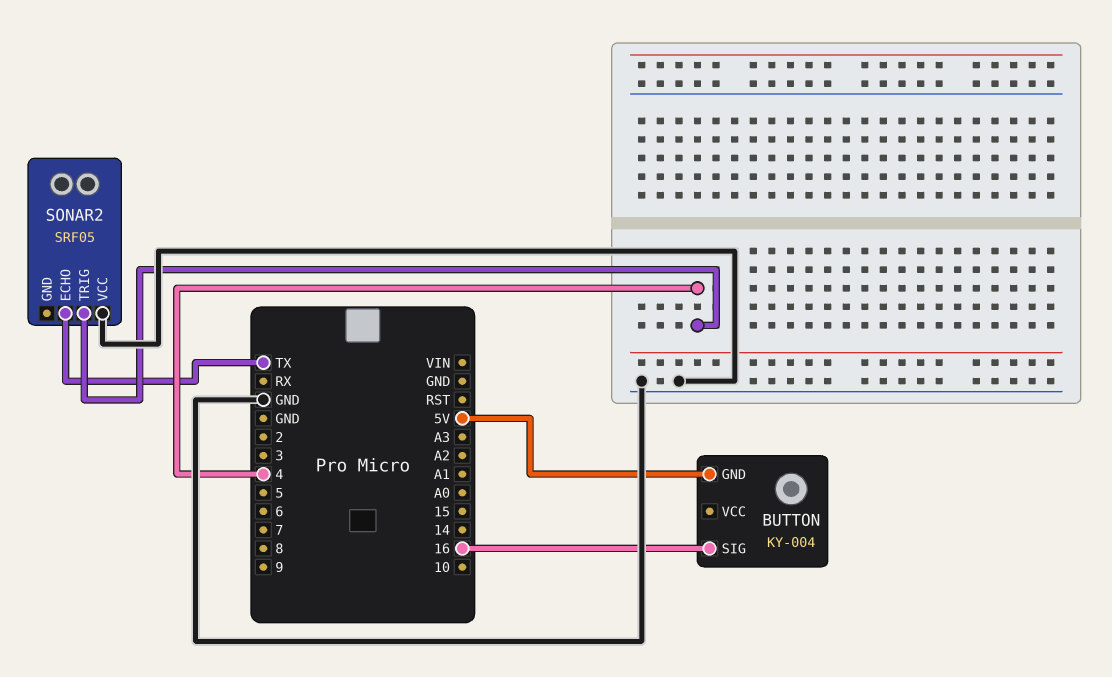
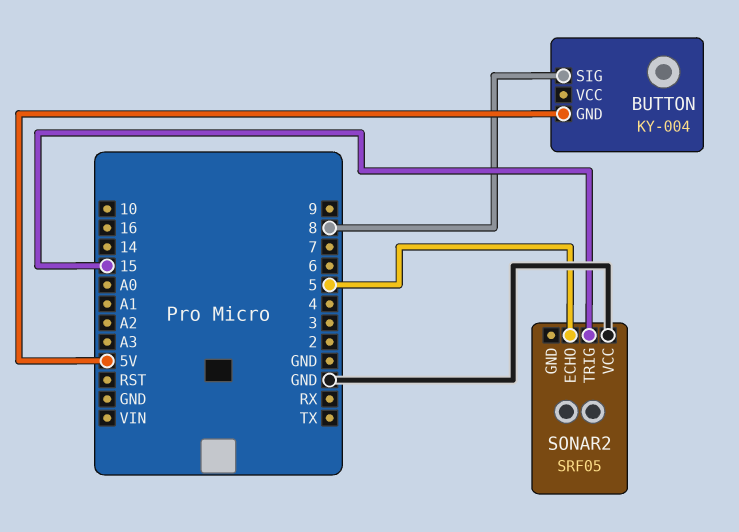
BUTTON pin SIG: 16 -> 8
SONAR2 pin ECHO: TX -> 5
SONAR2 pin TRIG: 4 -> 15

